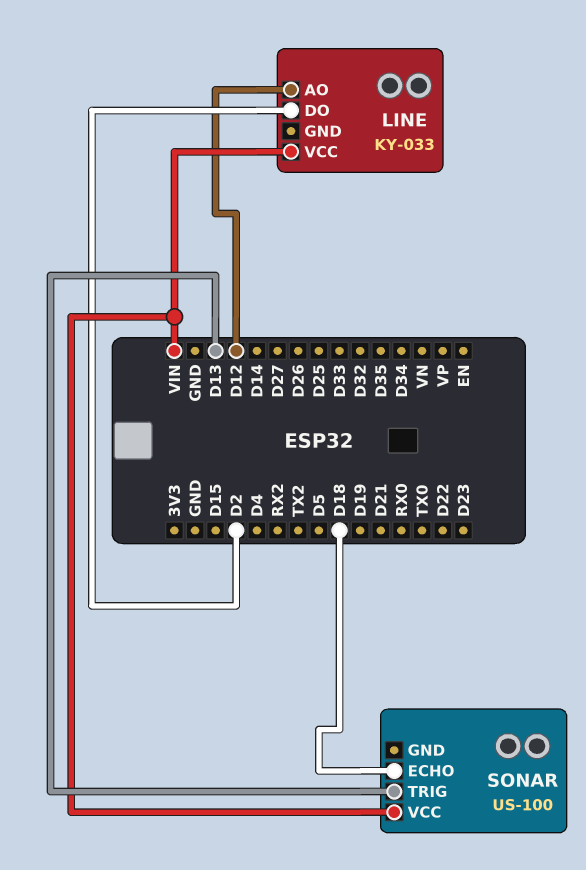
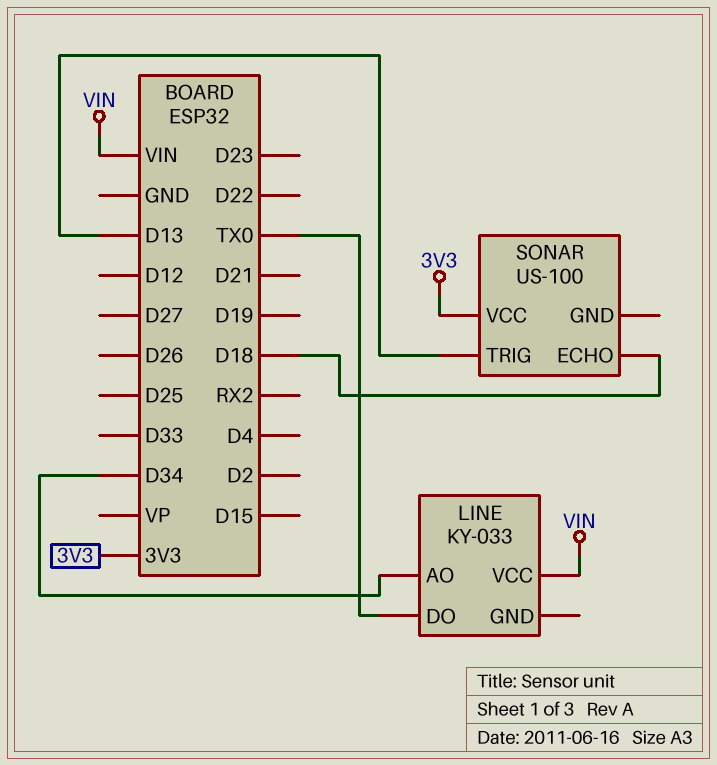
LINE pin AO: D12 -> D34
LINE pin DO: D2 -> TX0
SONAR pin VCC: VIN -> 3V3

